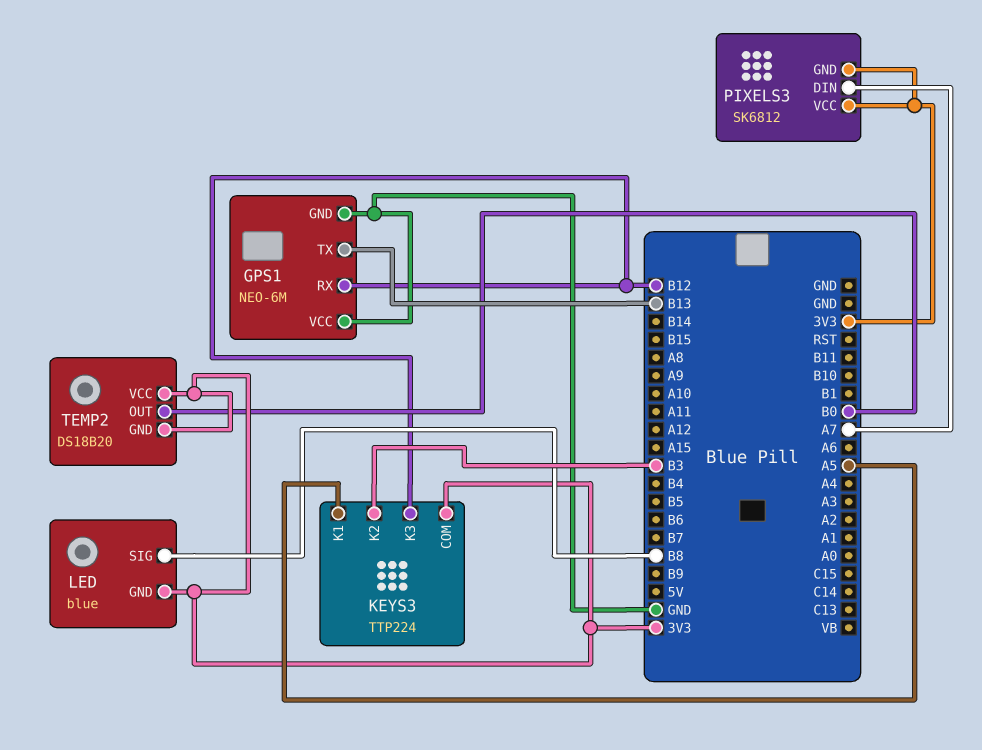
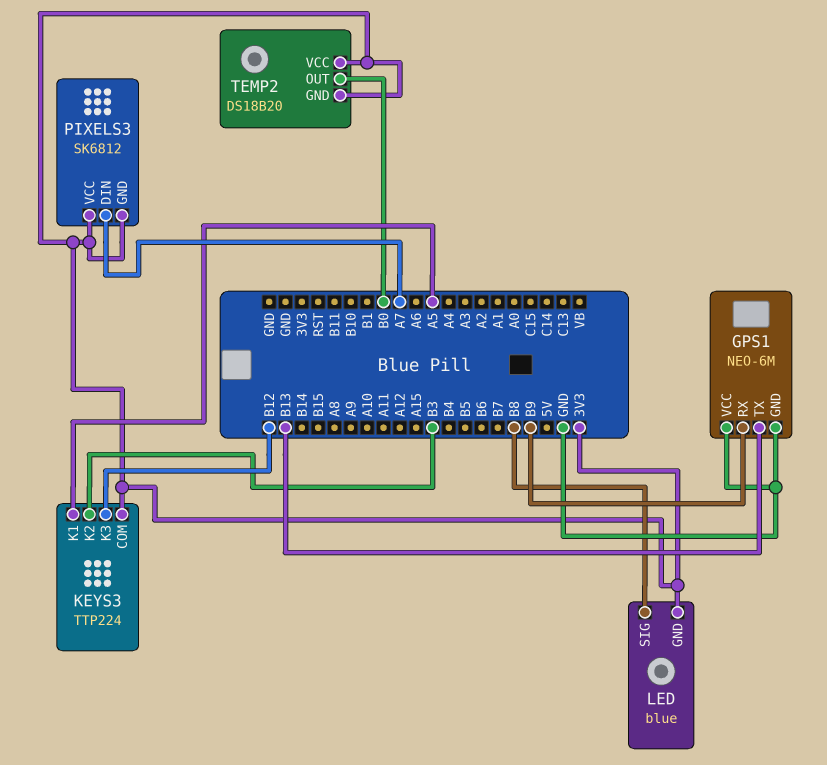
GPS1 pin RX: B12 -> B9

